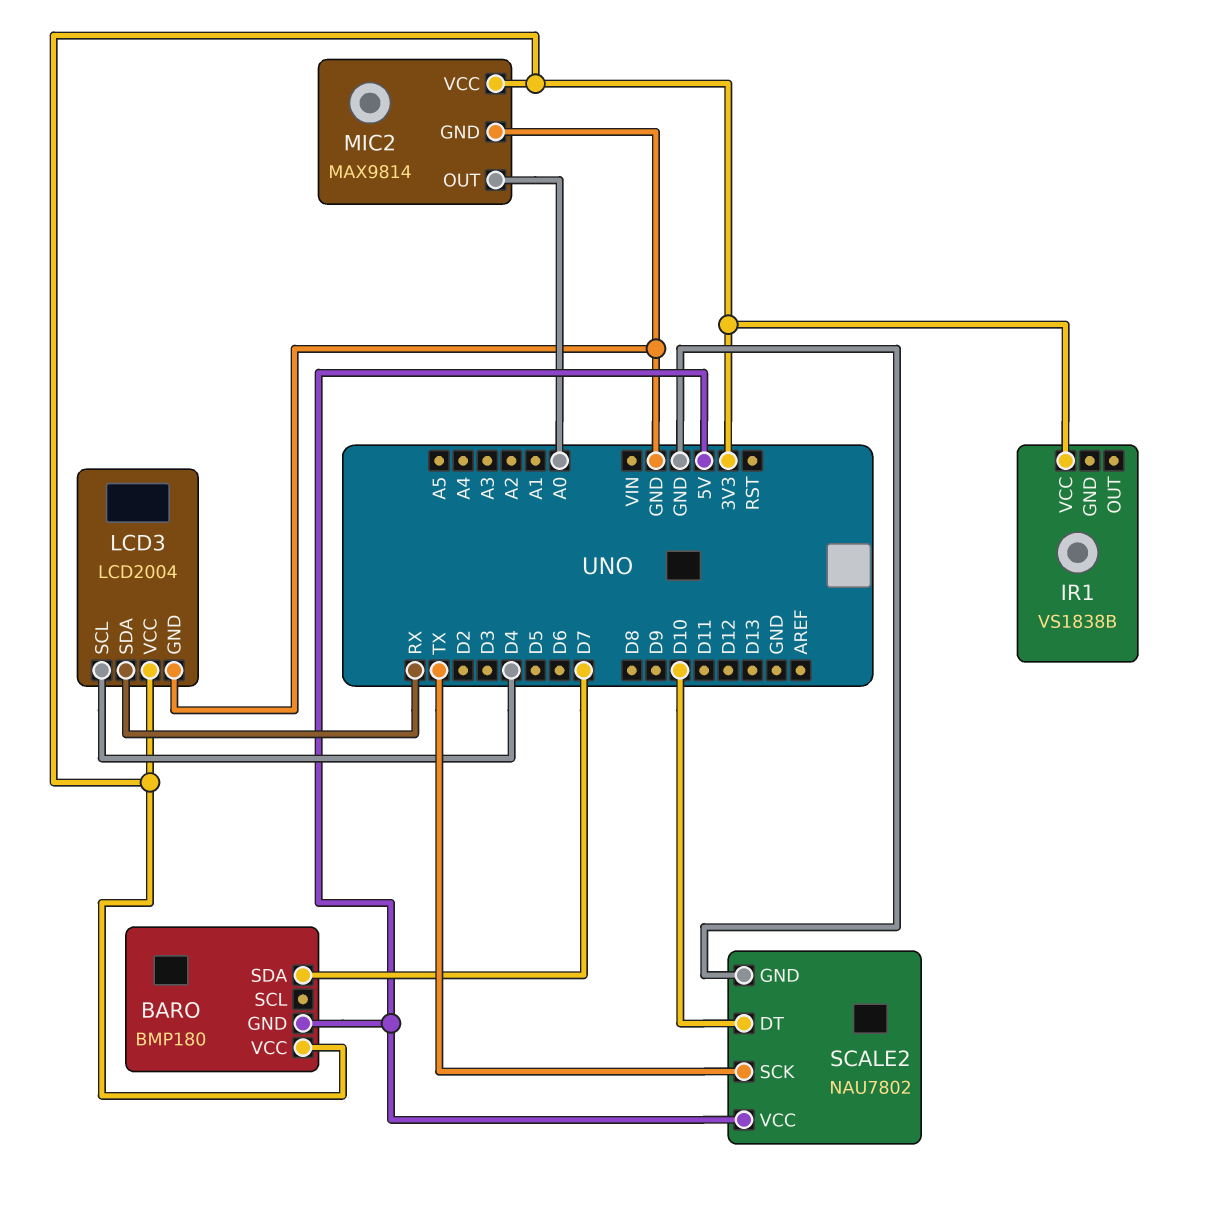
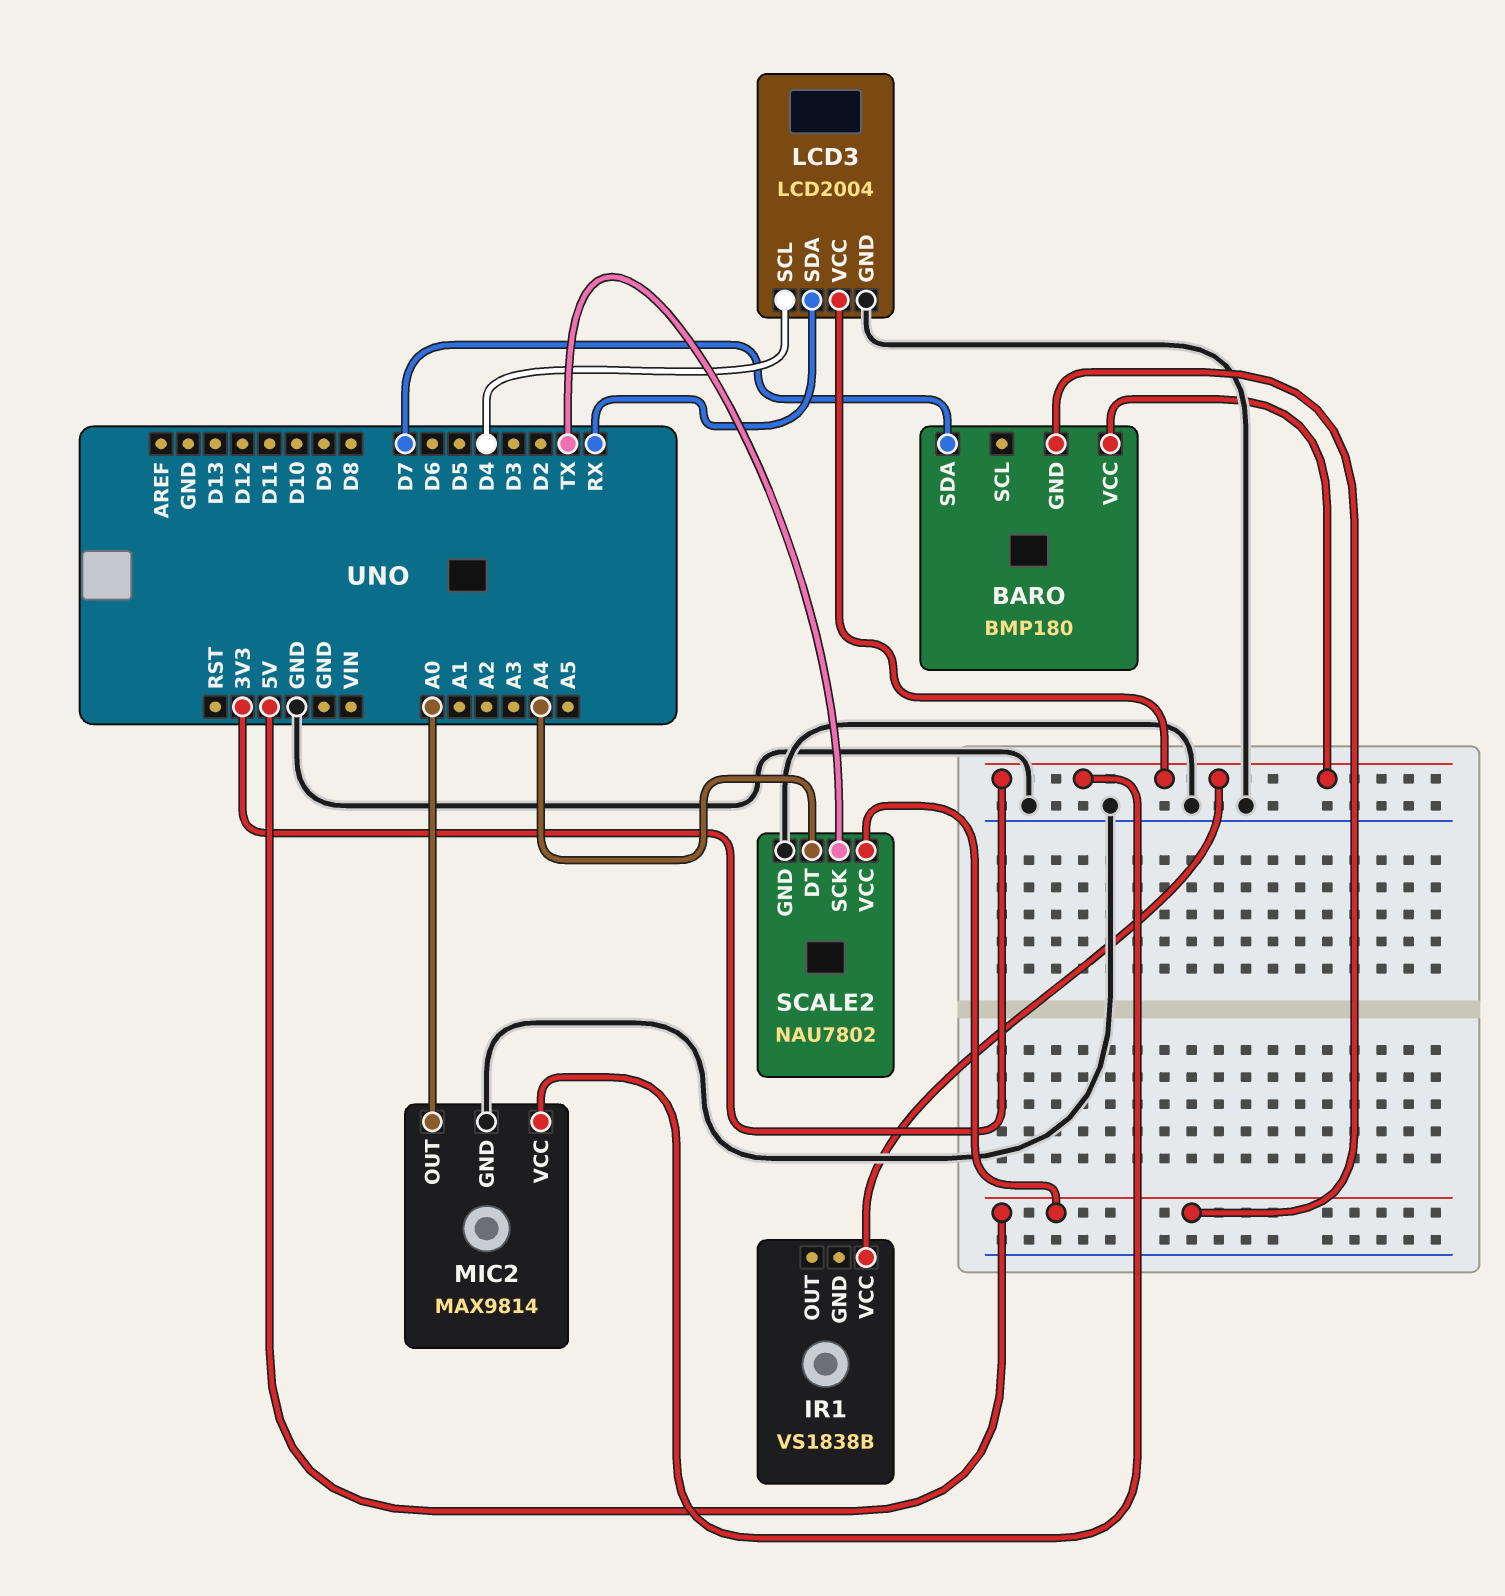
SCALE2 pin DT: D10 -> A4

